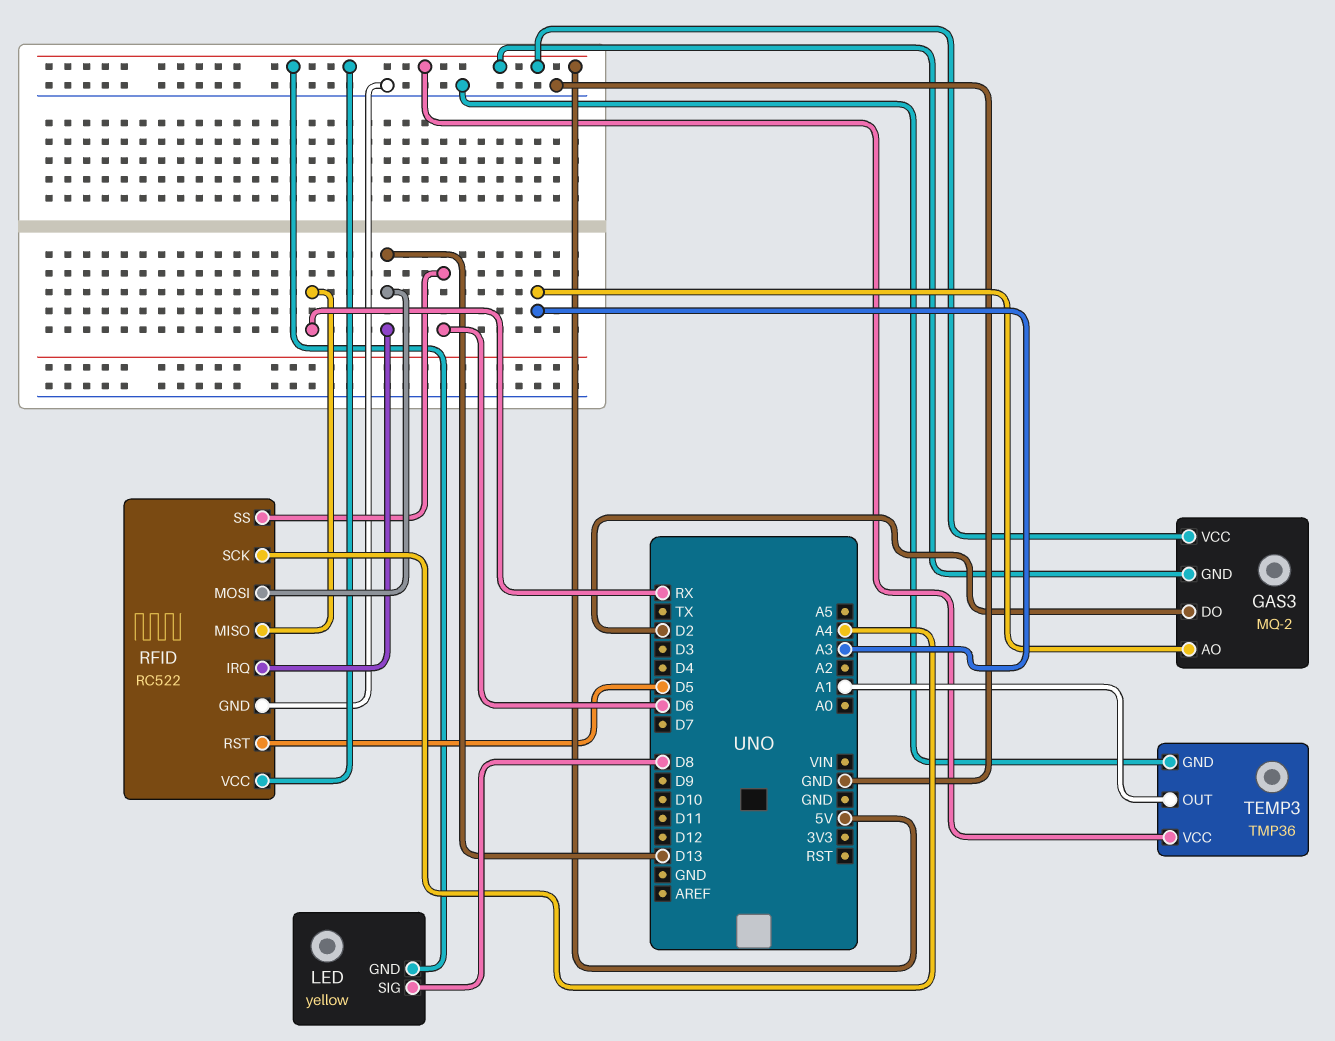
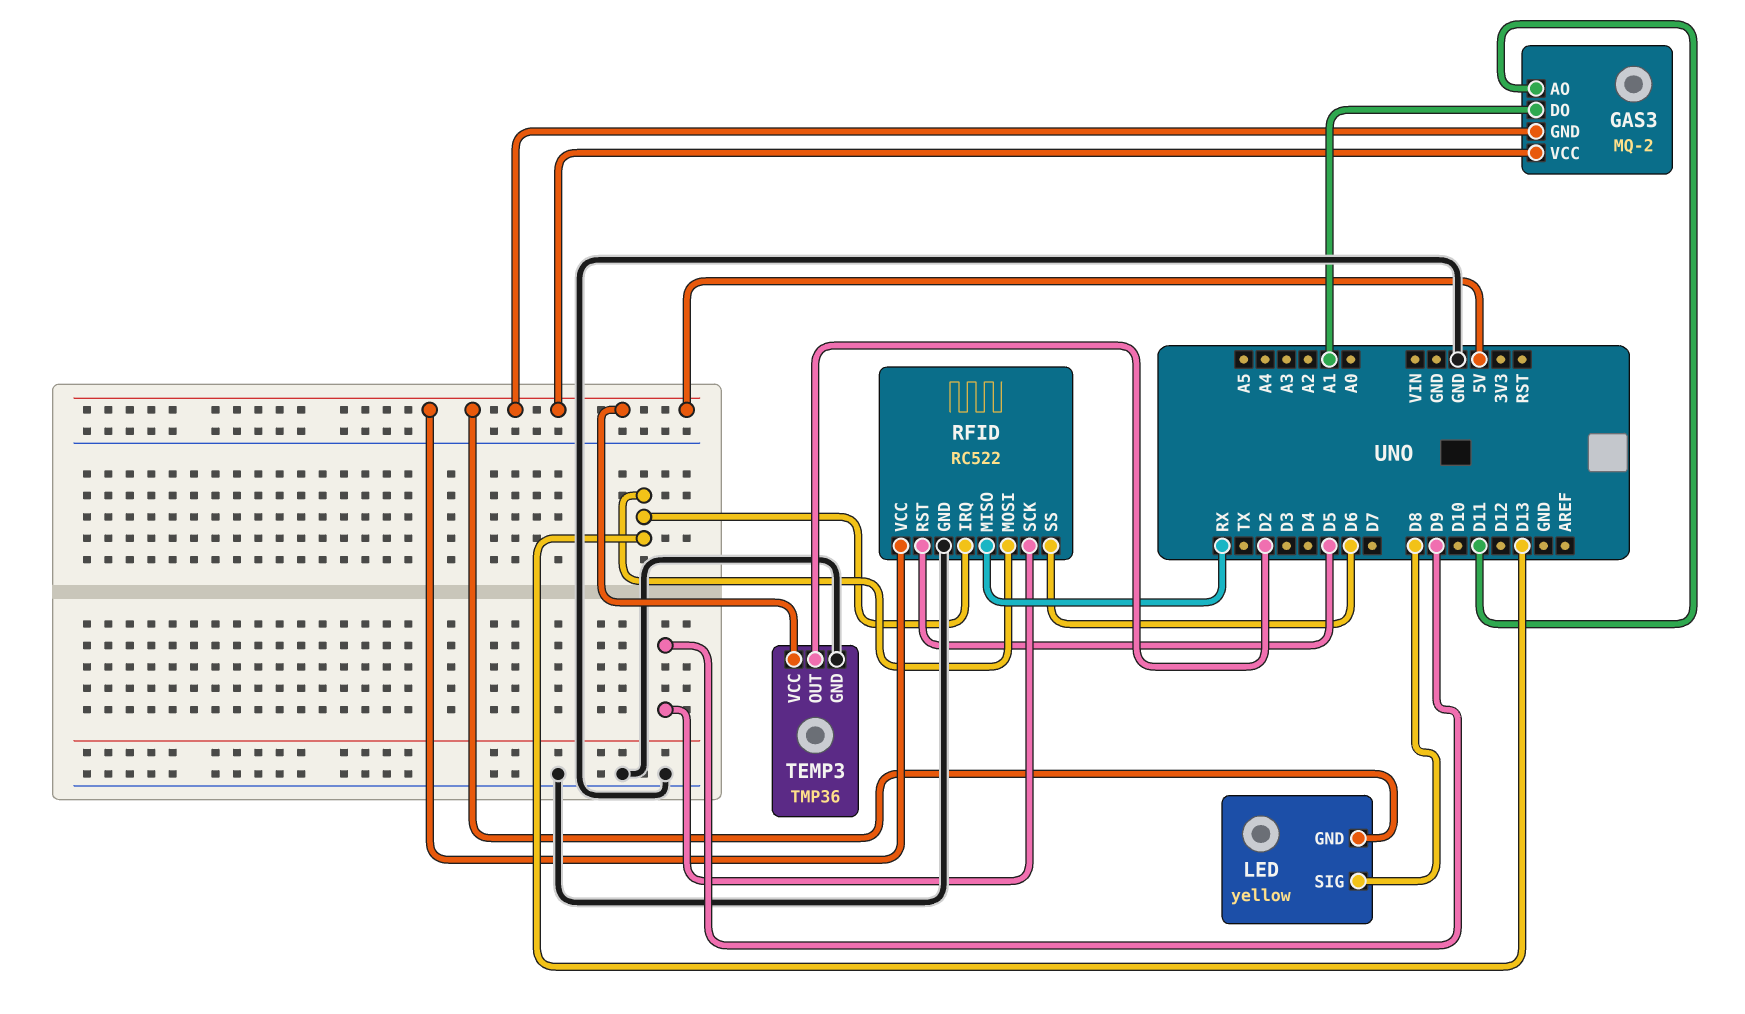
GAS3 pin AO: A3 -> D11
GAS3 pin DO: D2 -> A1
RFID pin SCK: A4 -> D9
TEMP3 pin OUT: A1 -> D2

